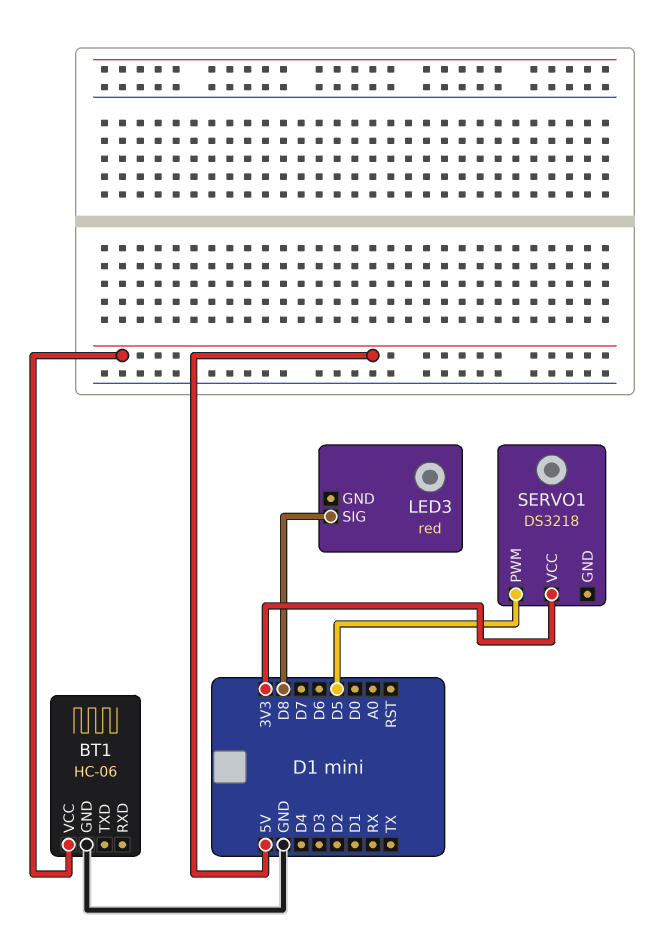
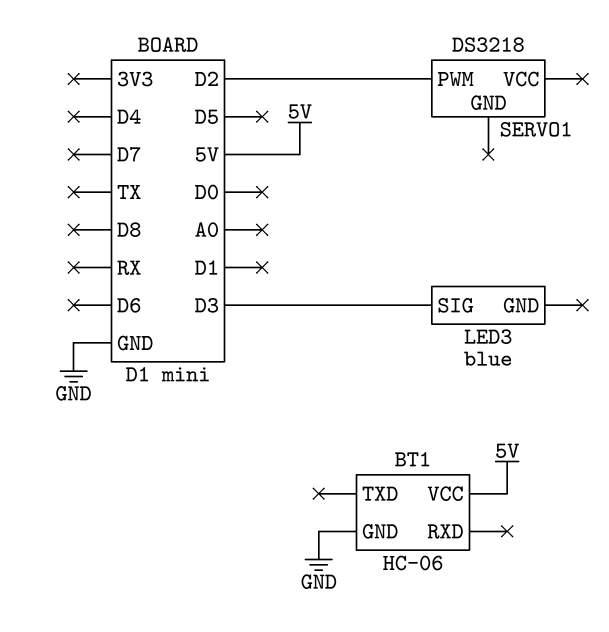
LED3: red -> blue
LED3 pin SIG: D8 -> D3
SERVO1 pin PWM: D5 -> D2
SERVO1 pin VCC: 3V3 -> none

